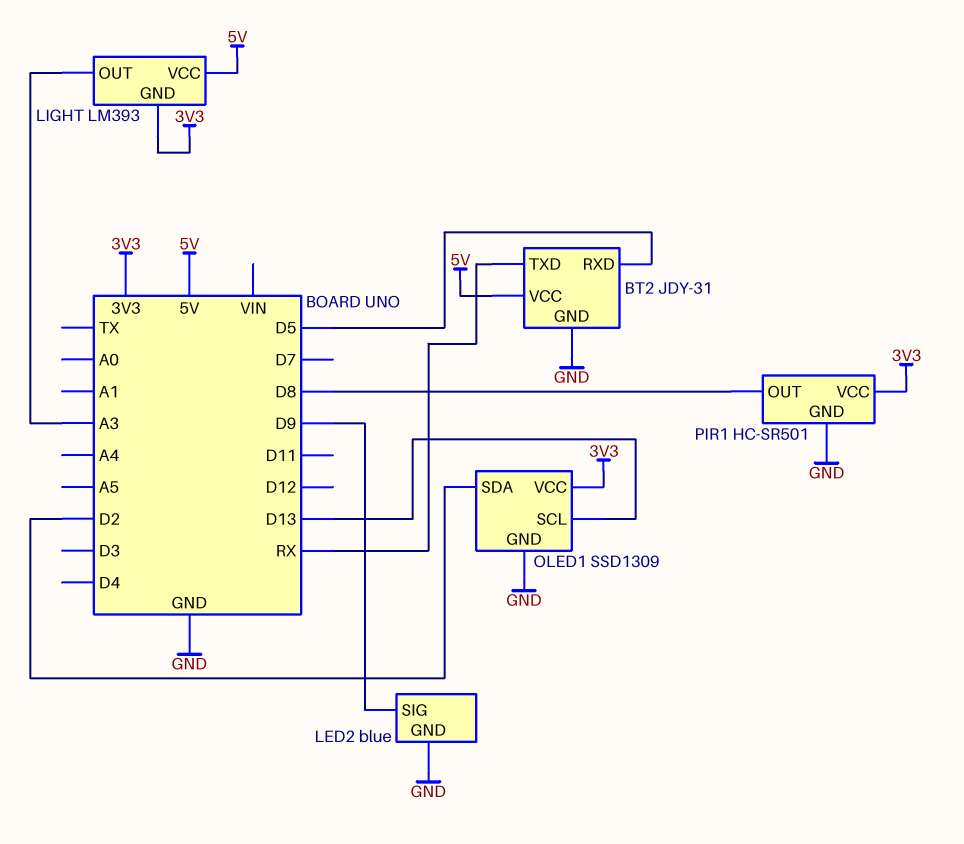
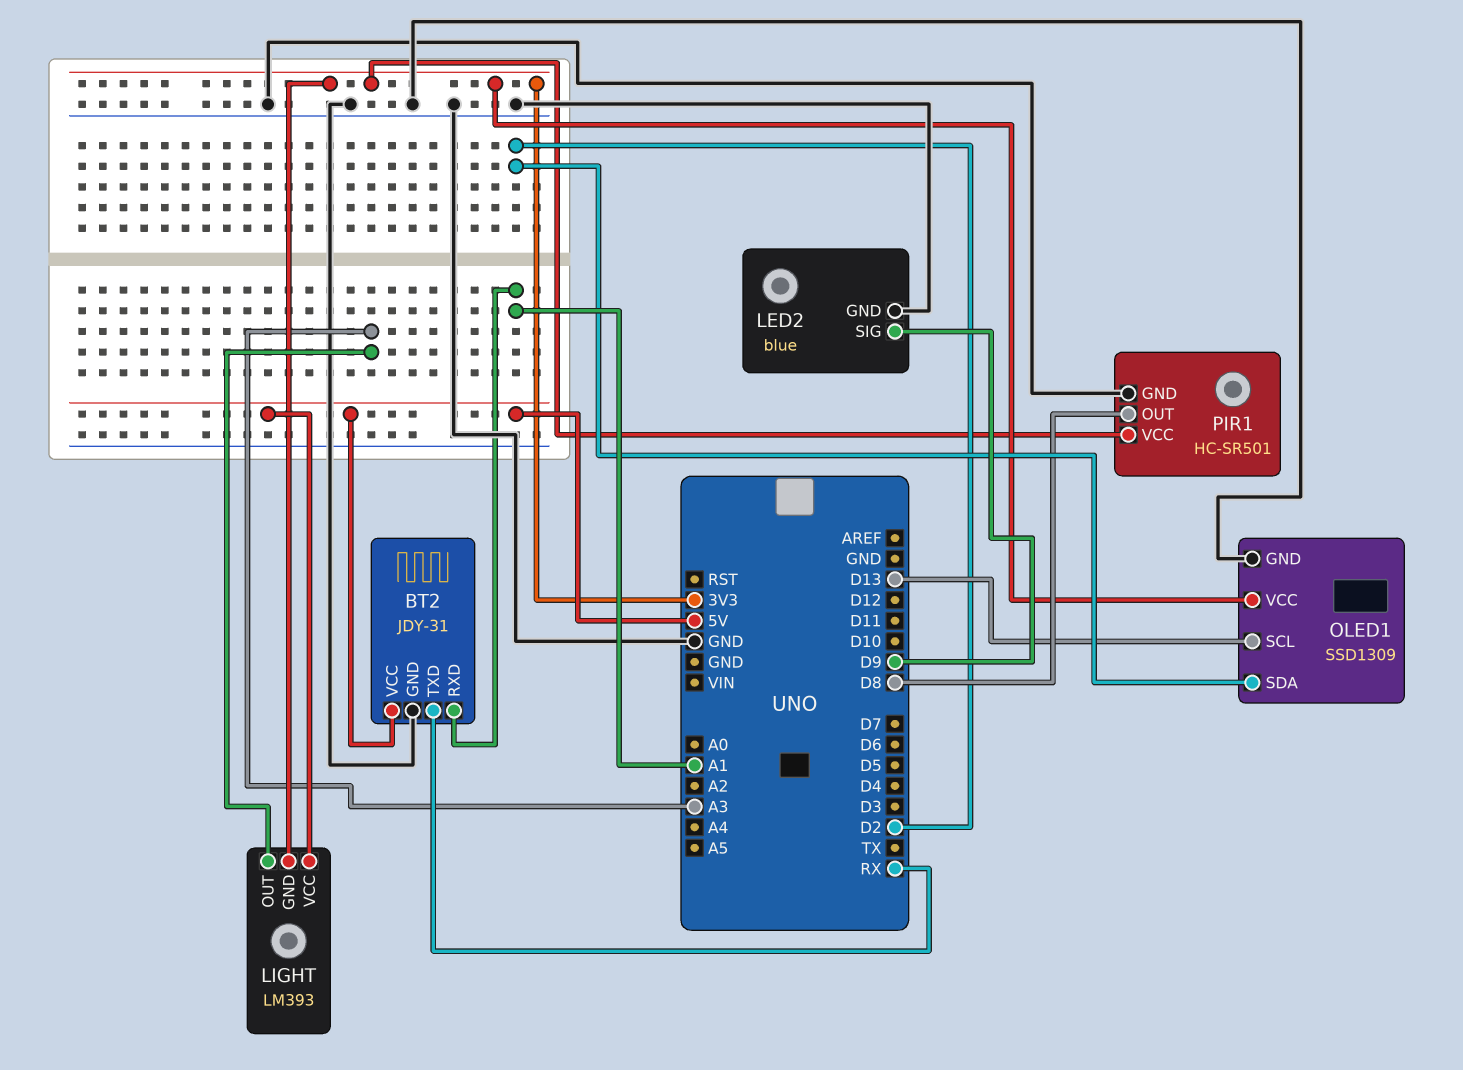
BT2 pin RXD: D5 -> A1

